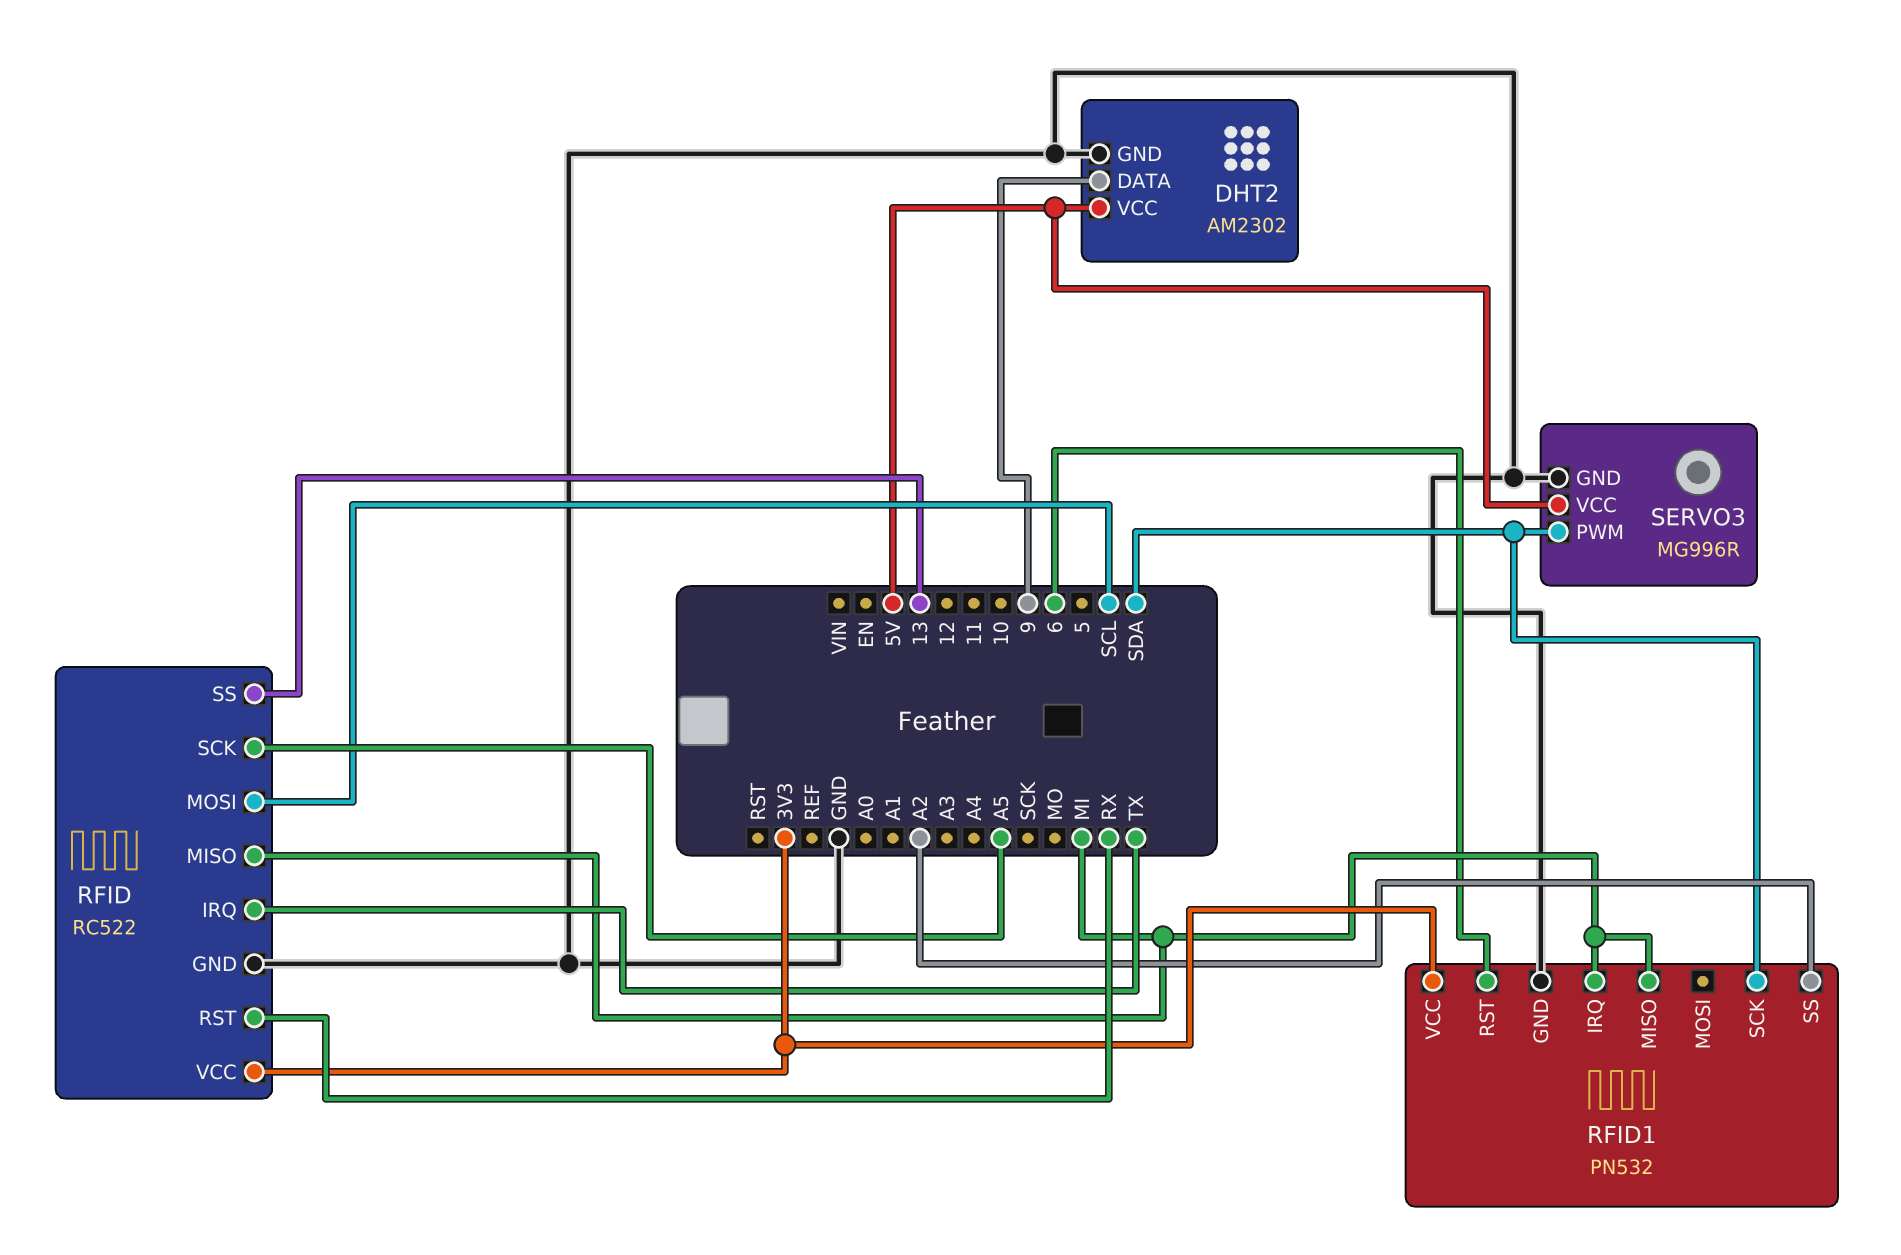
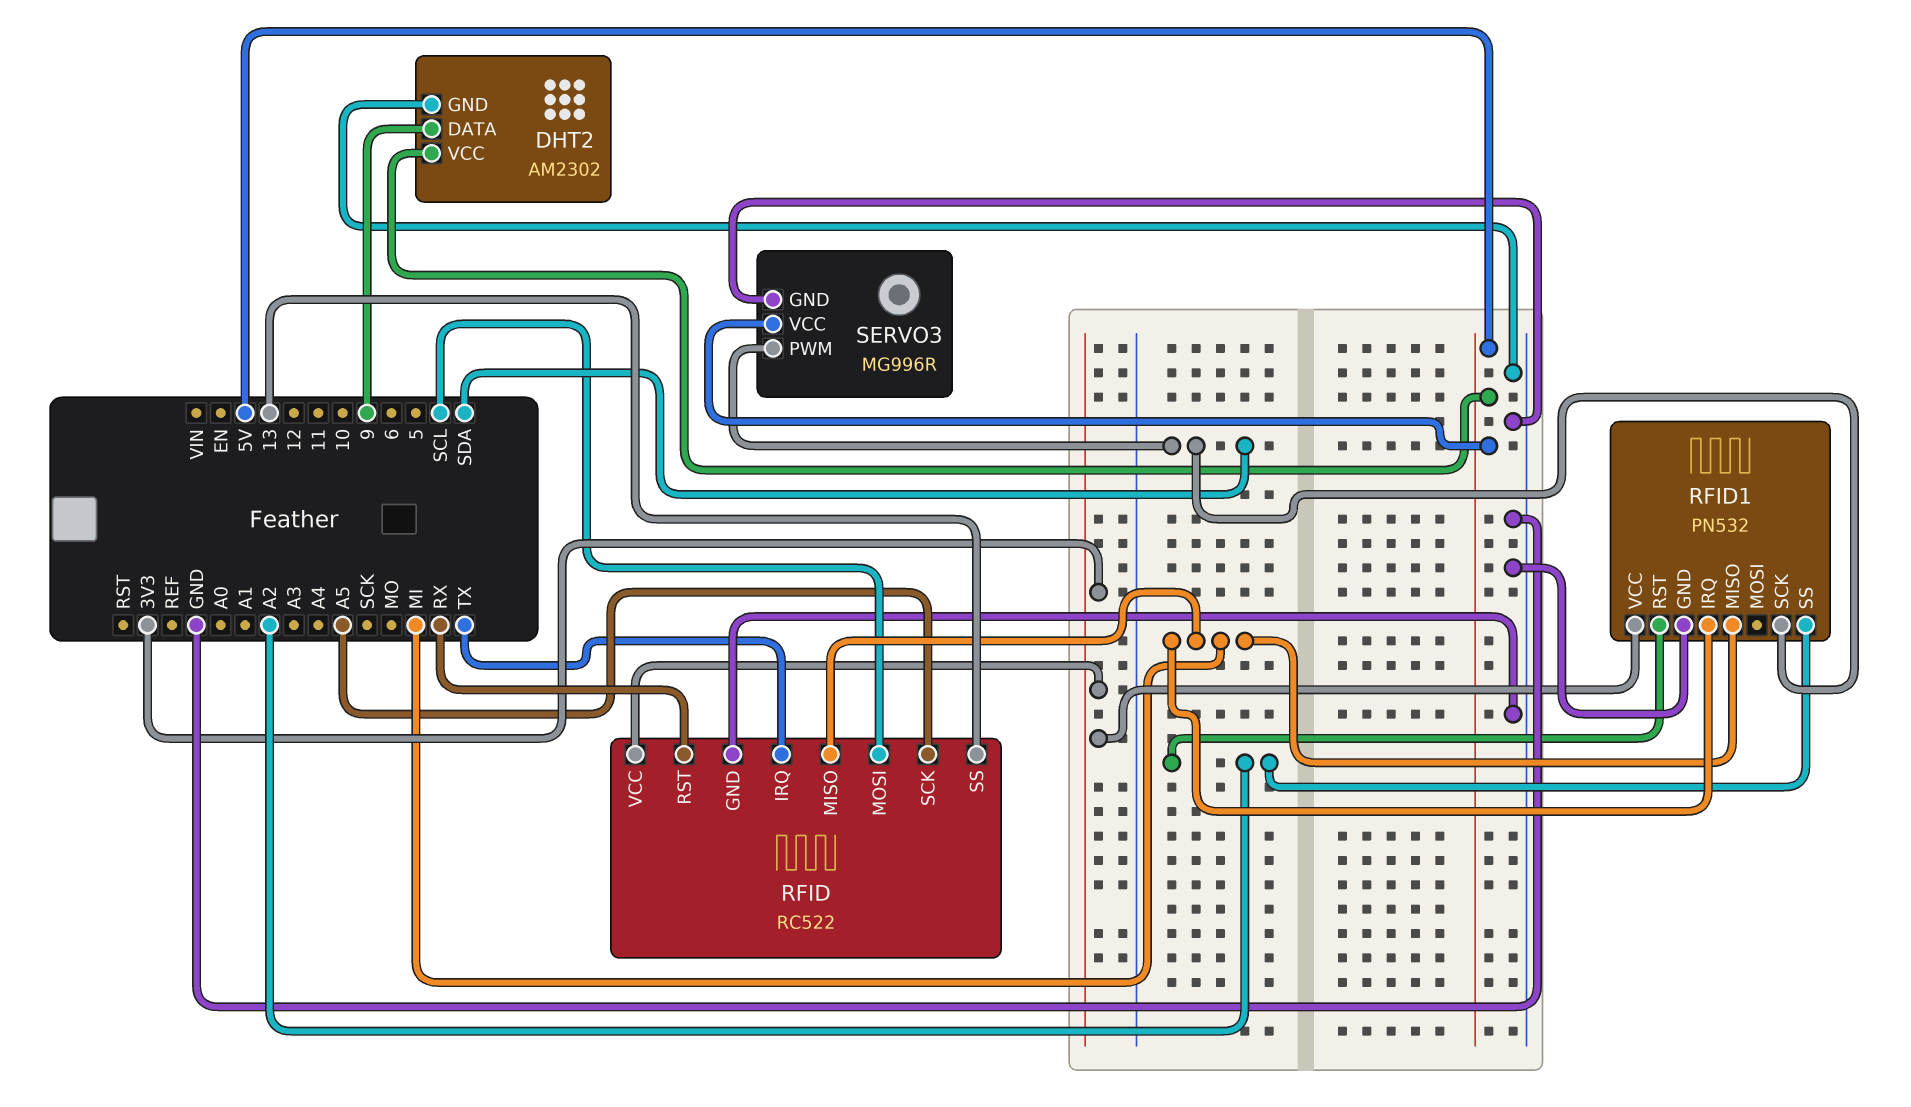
RFID1 pin RST: 6 -> A2

